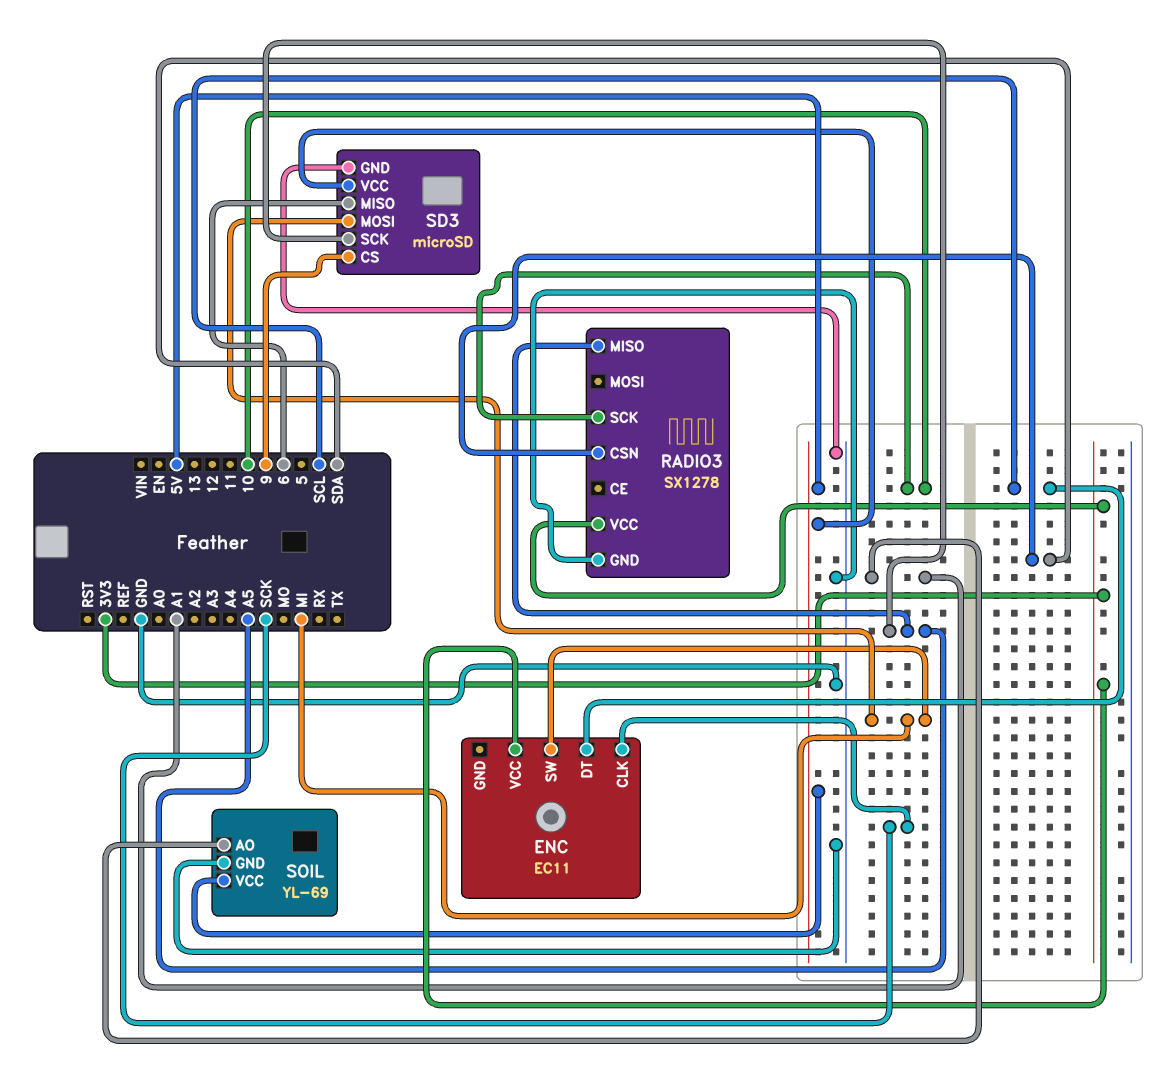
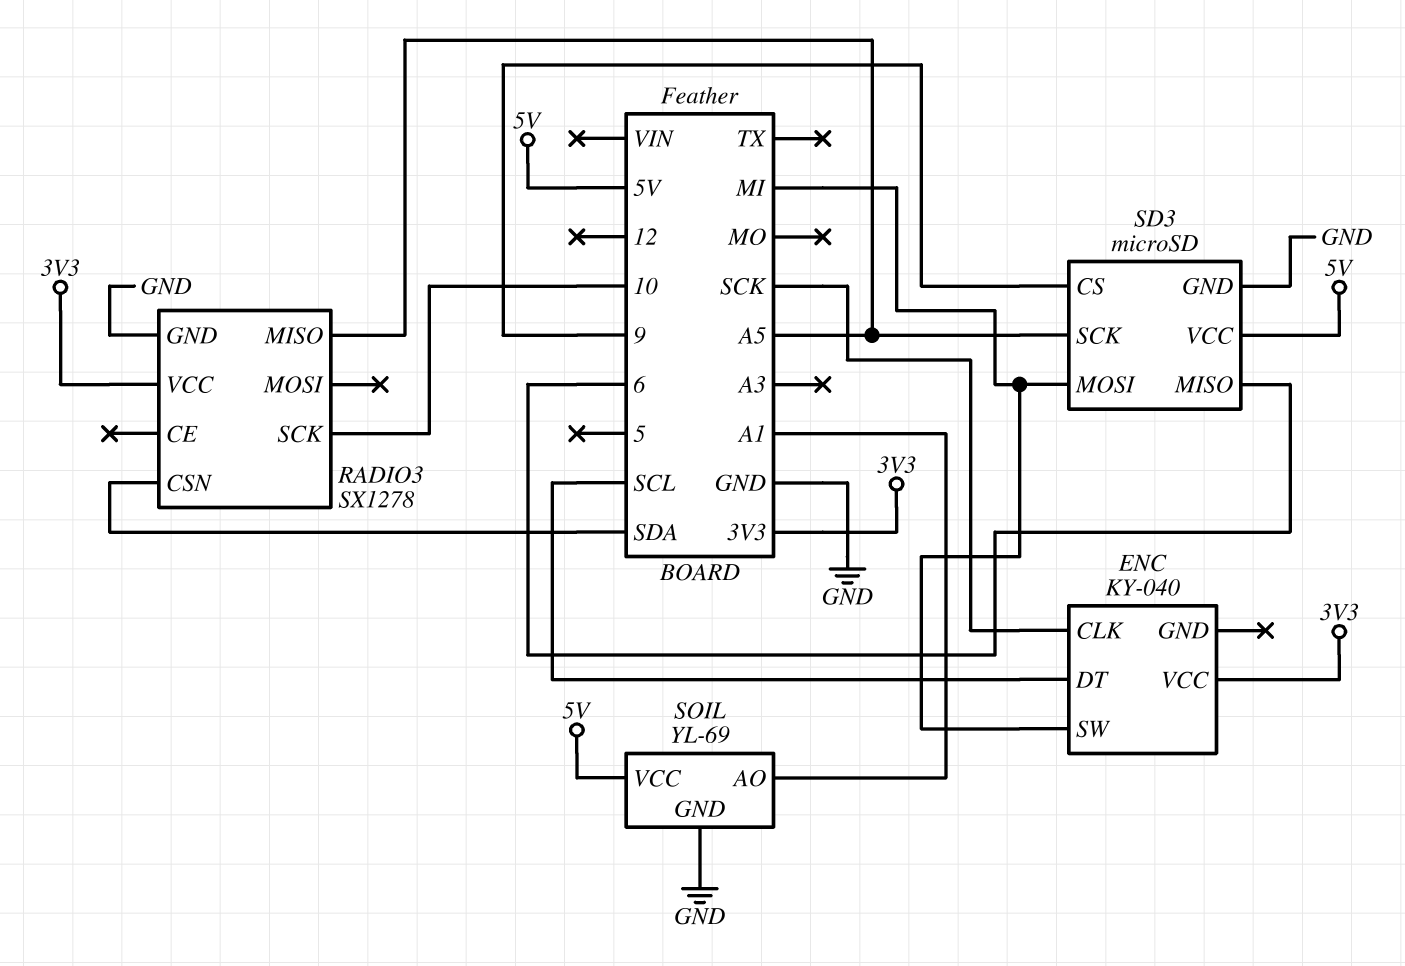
ENC: EC11 -> KY-040

